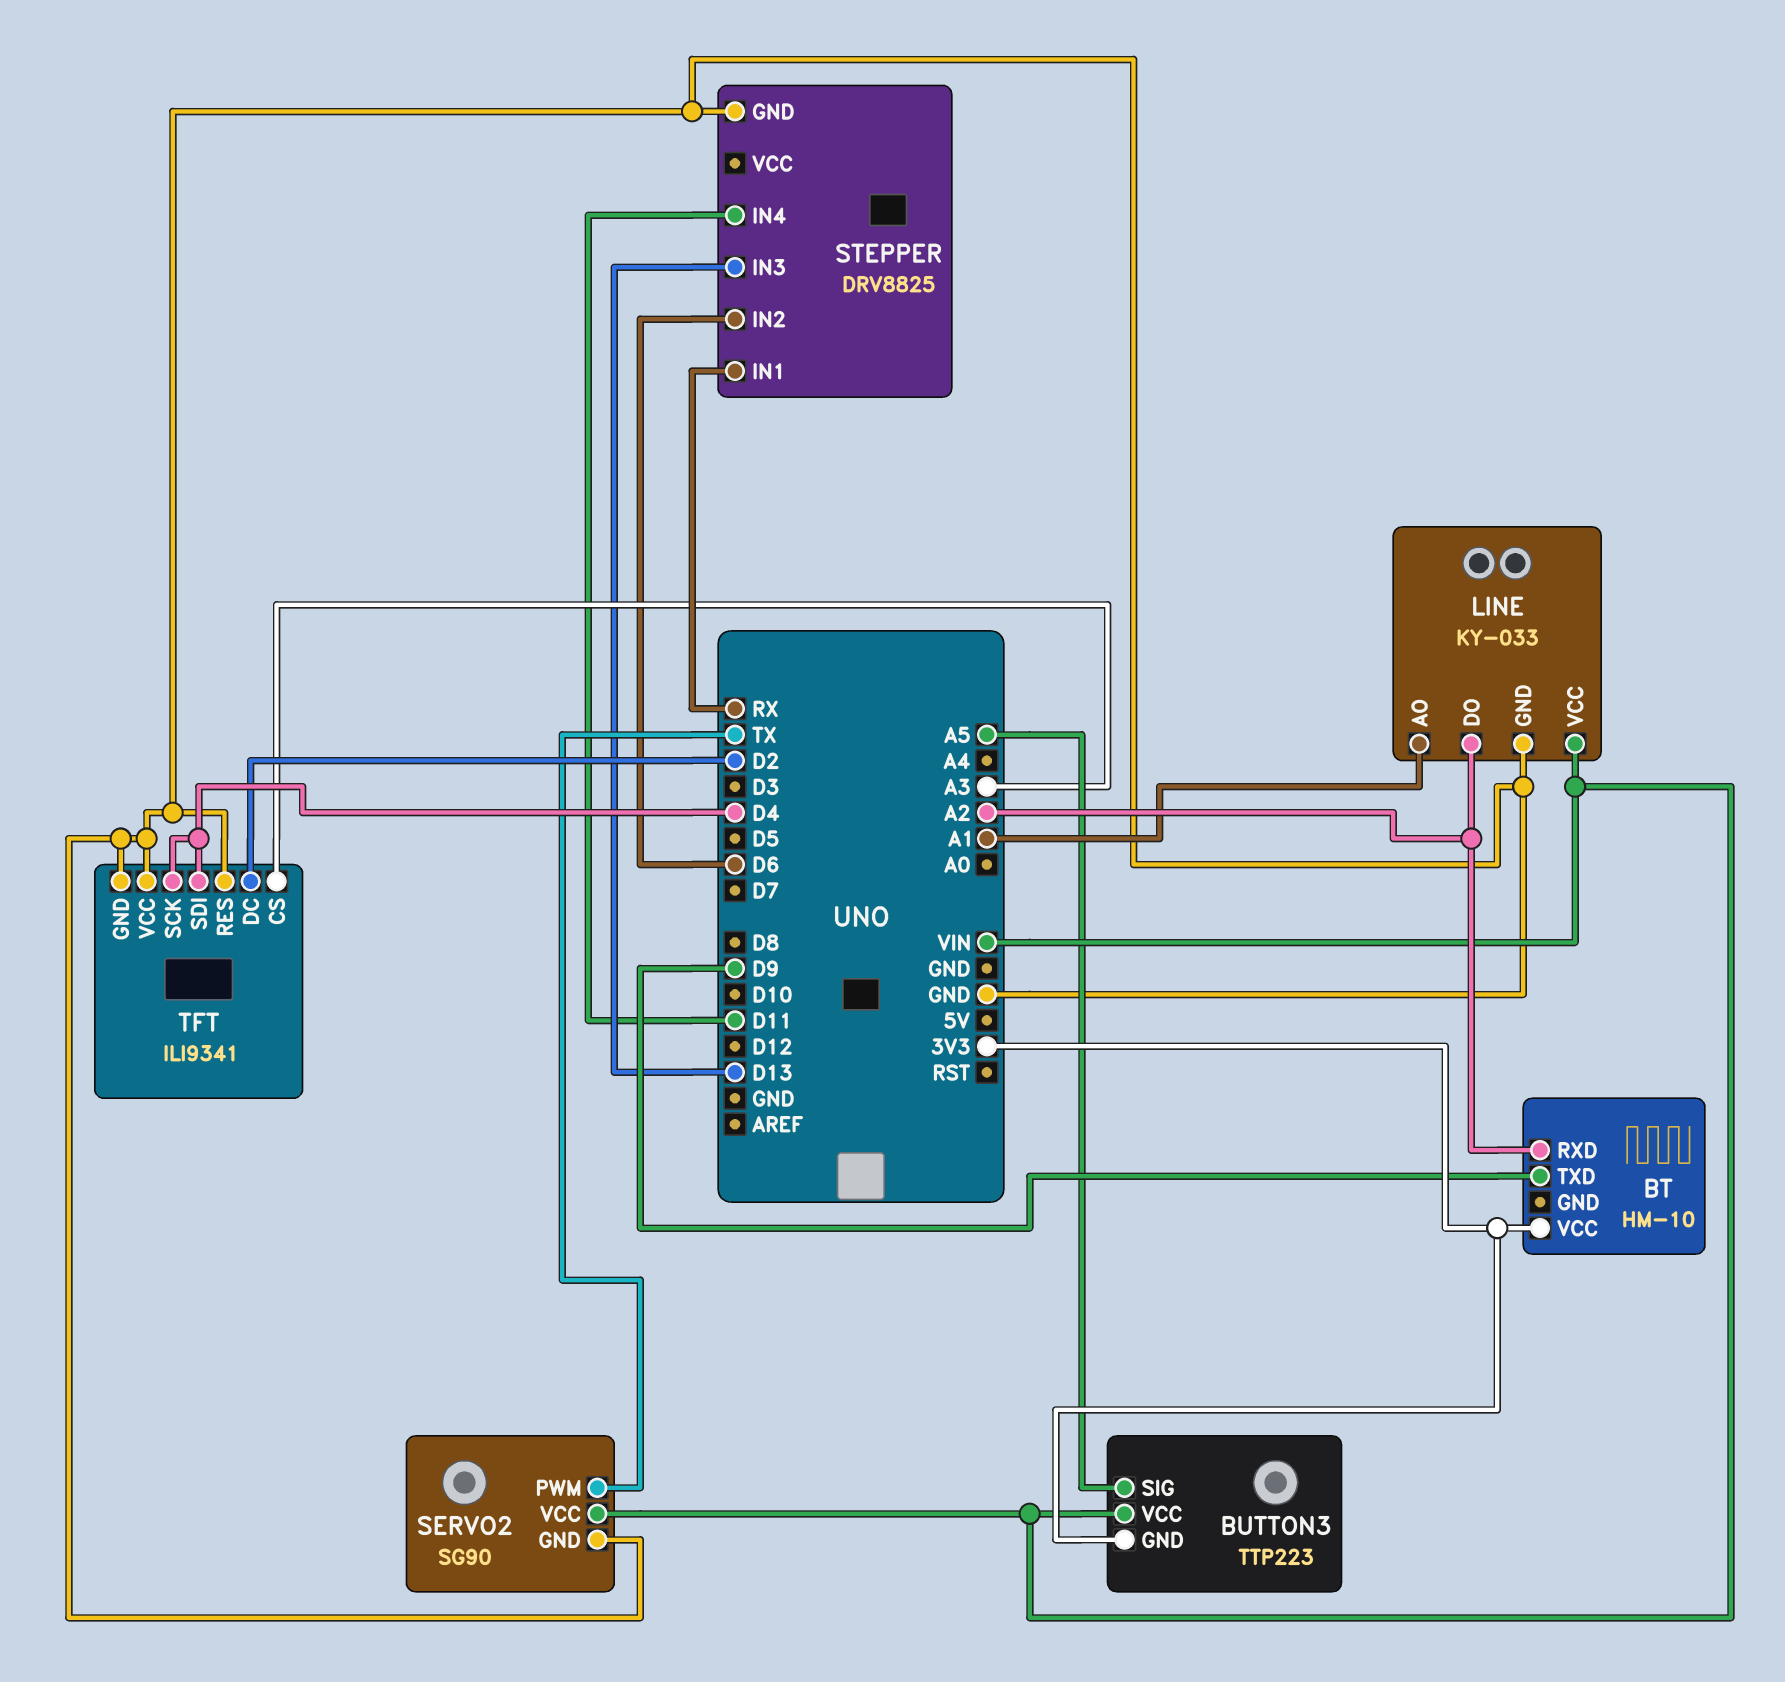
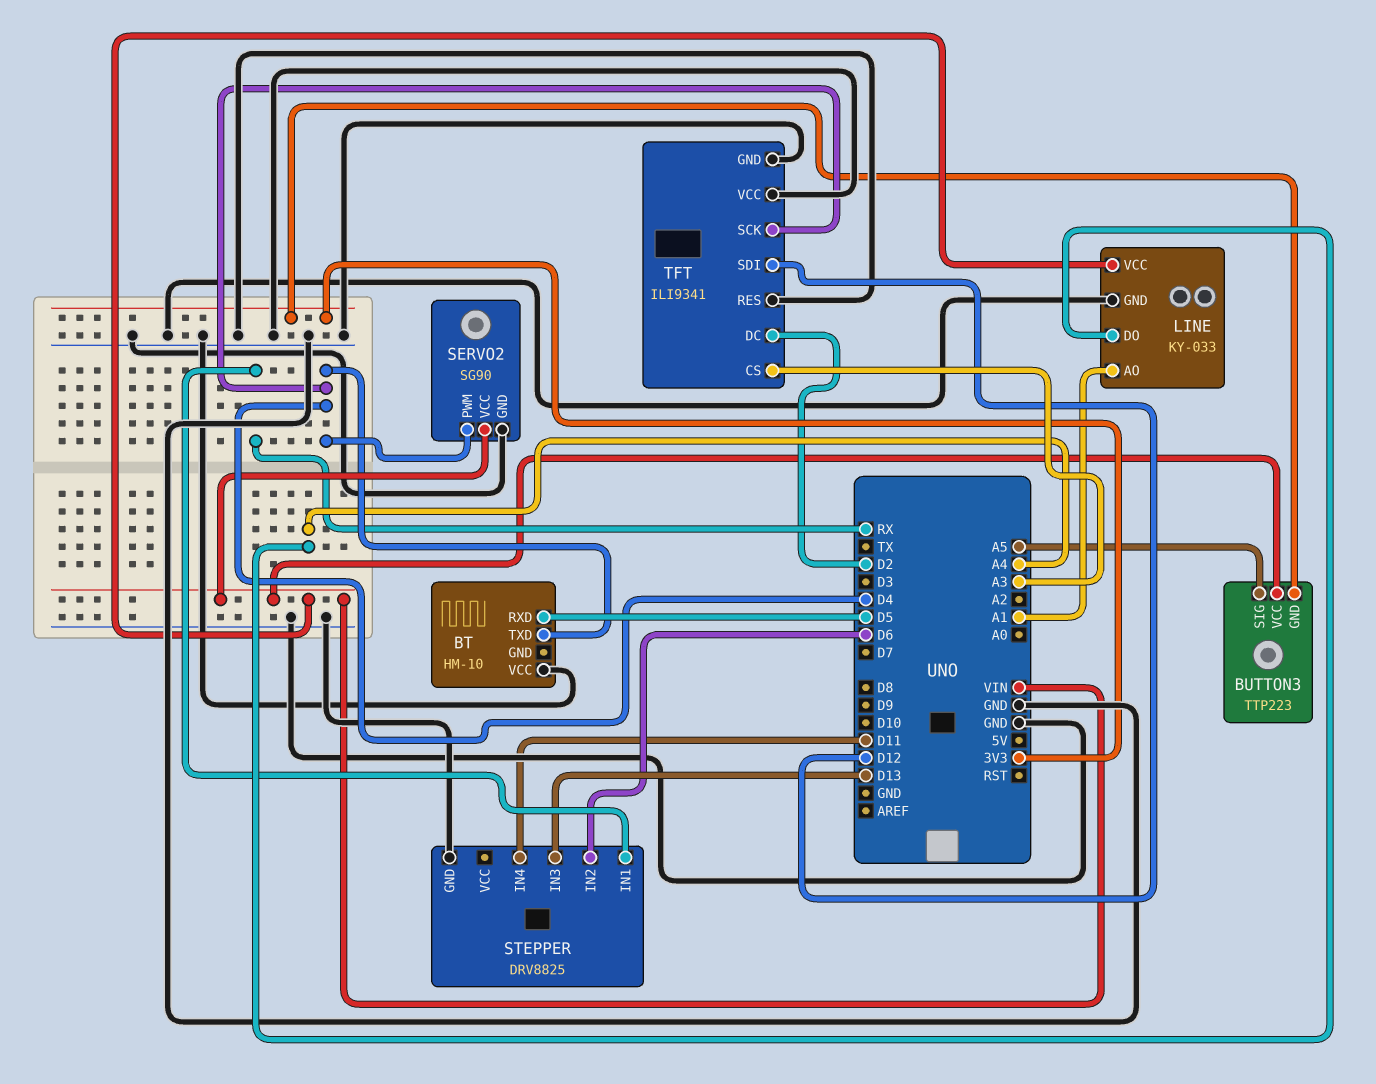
BT pin RXD: A2 -> D5
BT pin TXD: D9 -> D4
BT pin VCC: 3V3 -> GND
LINE pin DO: A2 -> A4
SERVO2 pin PWM: TX -> D4
TFT pin SDI: D4 -> D12

